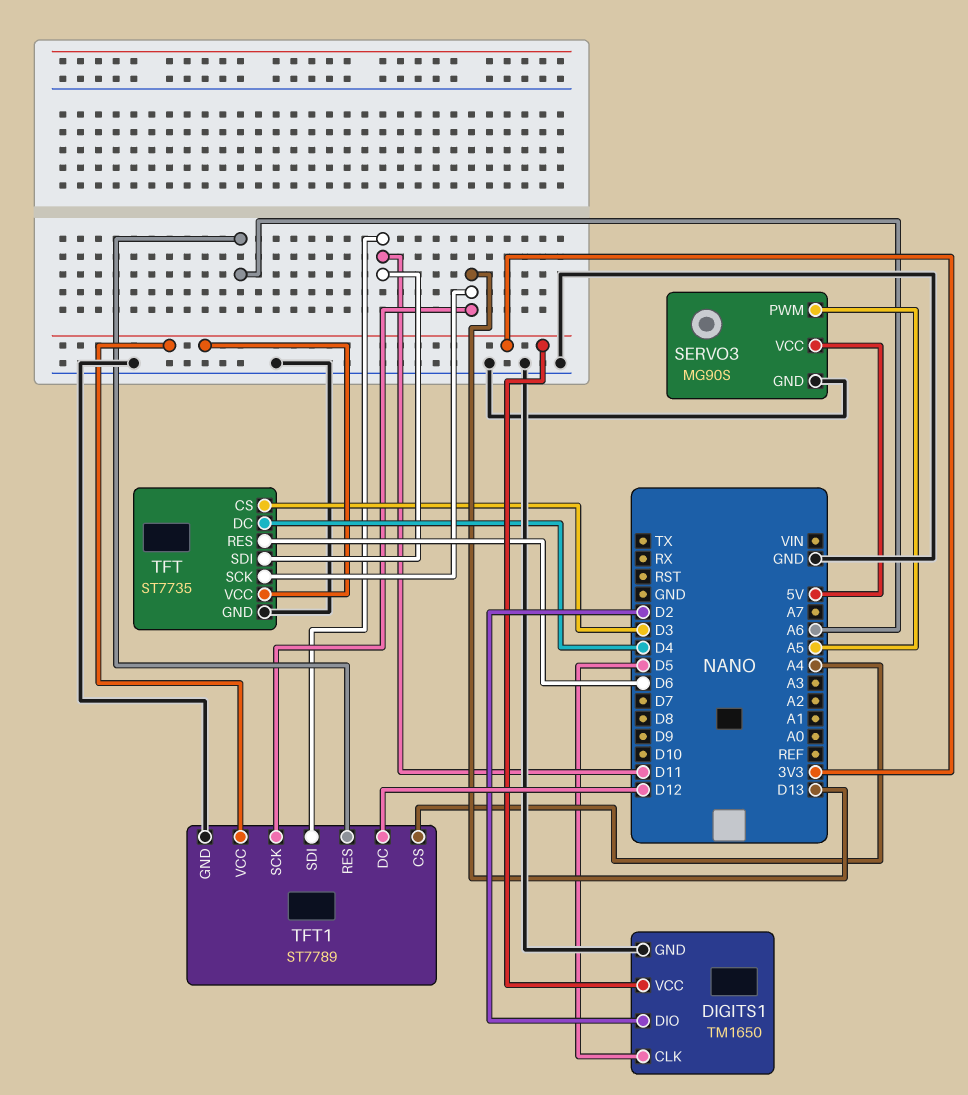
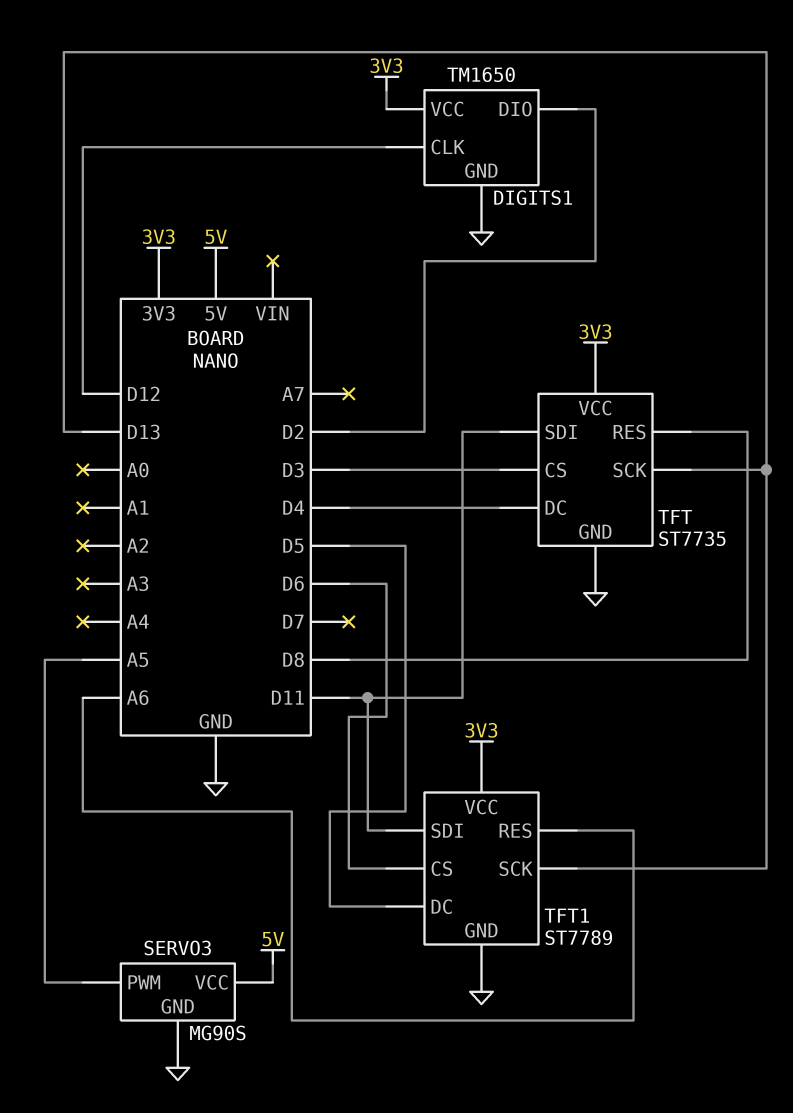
DIGITS1 pin CLK: D5 -> D12
TFT pin RES: D6 -> D8
TFT1 pin CS: A4 -> D6
TFT1 pin DC: D12 -> D5

